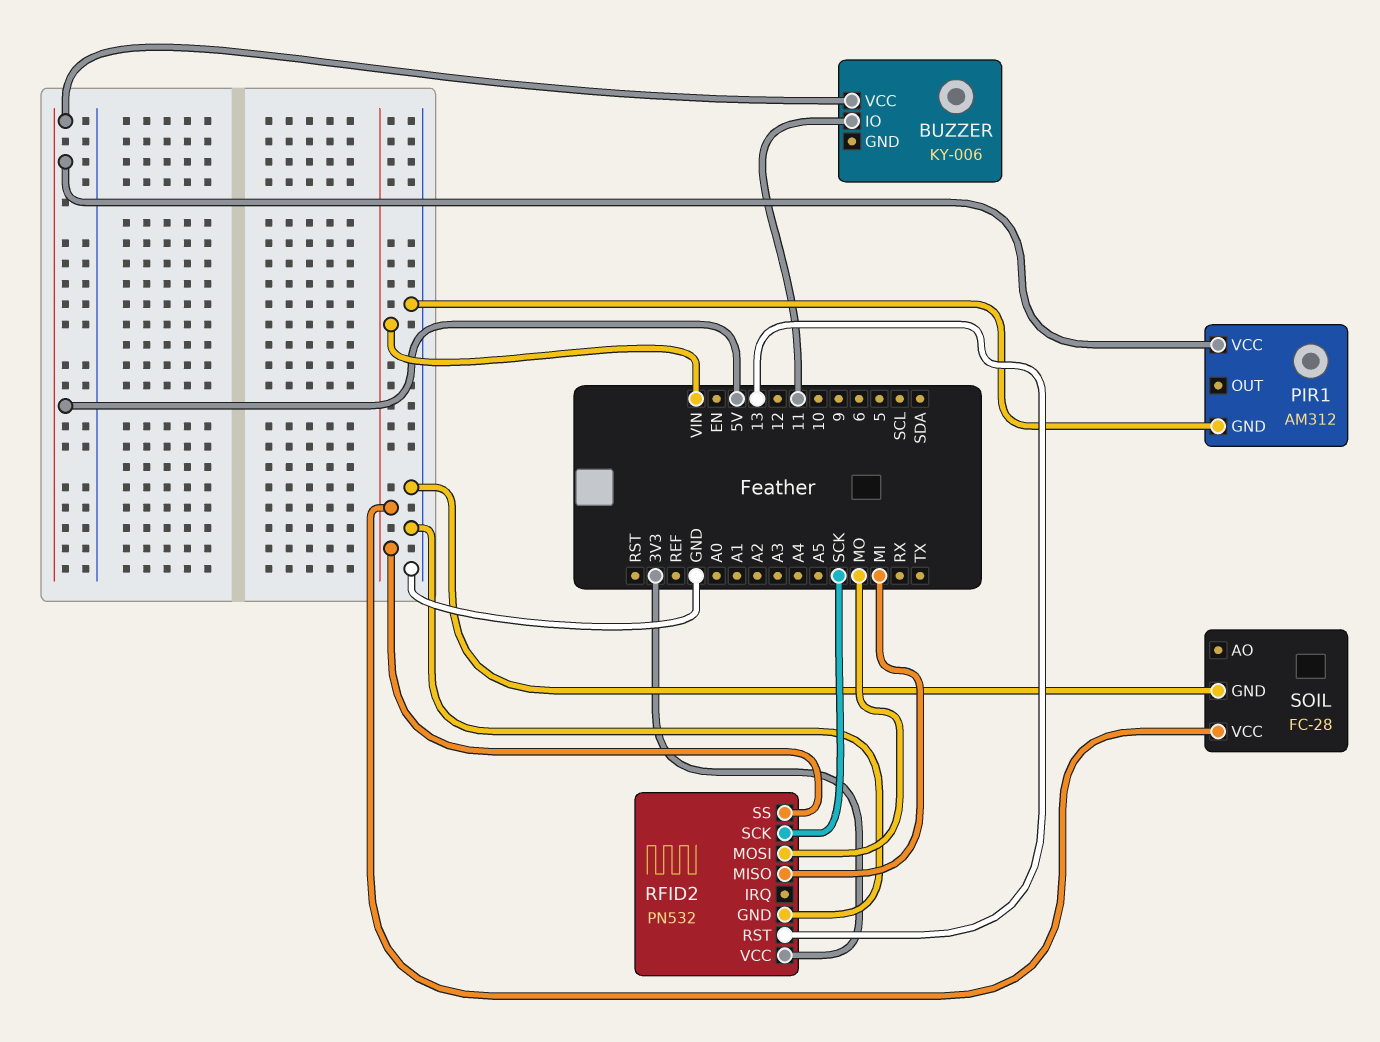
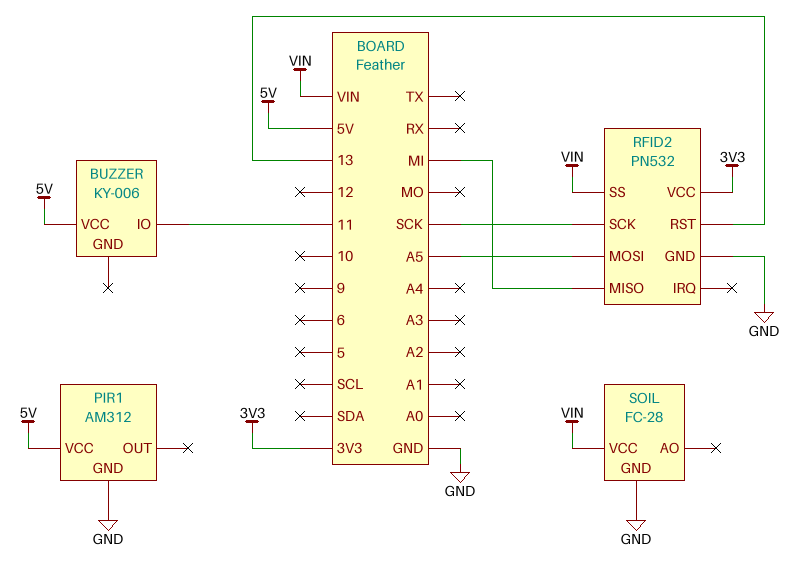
RFID2 pin MOSI: MO -> A5

